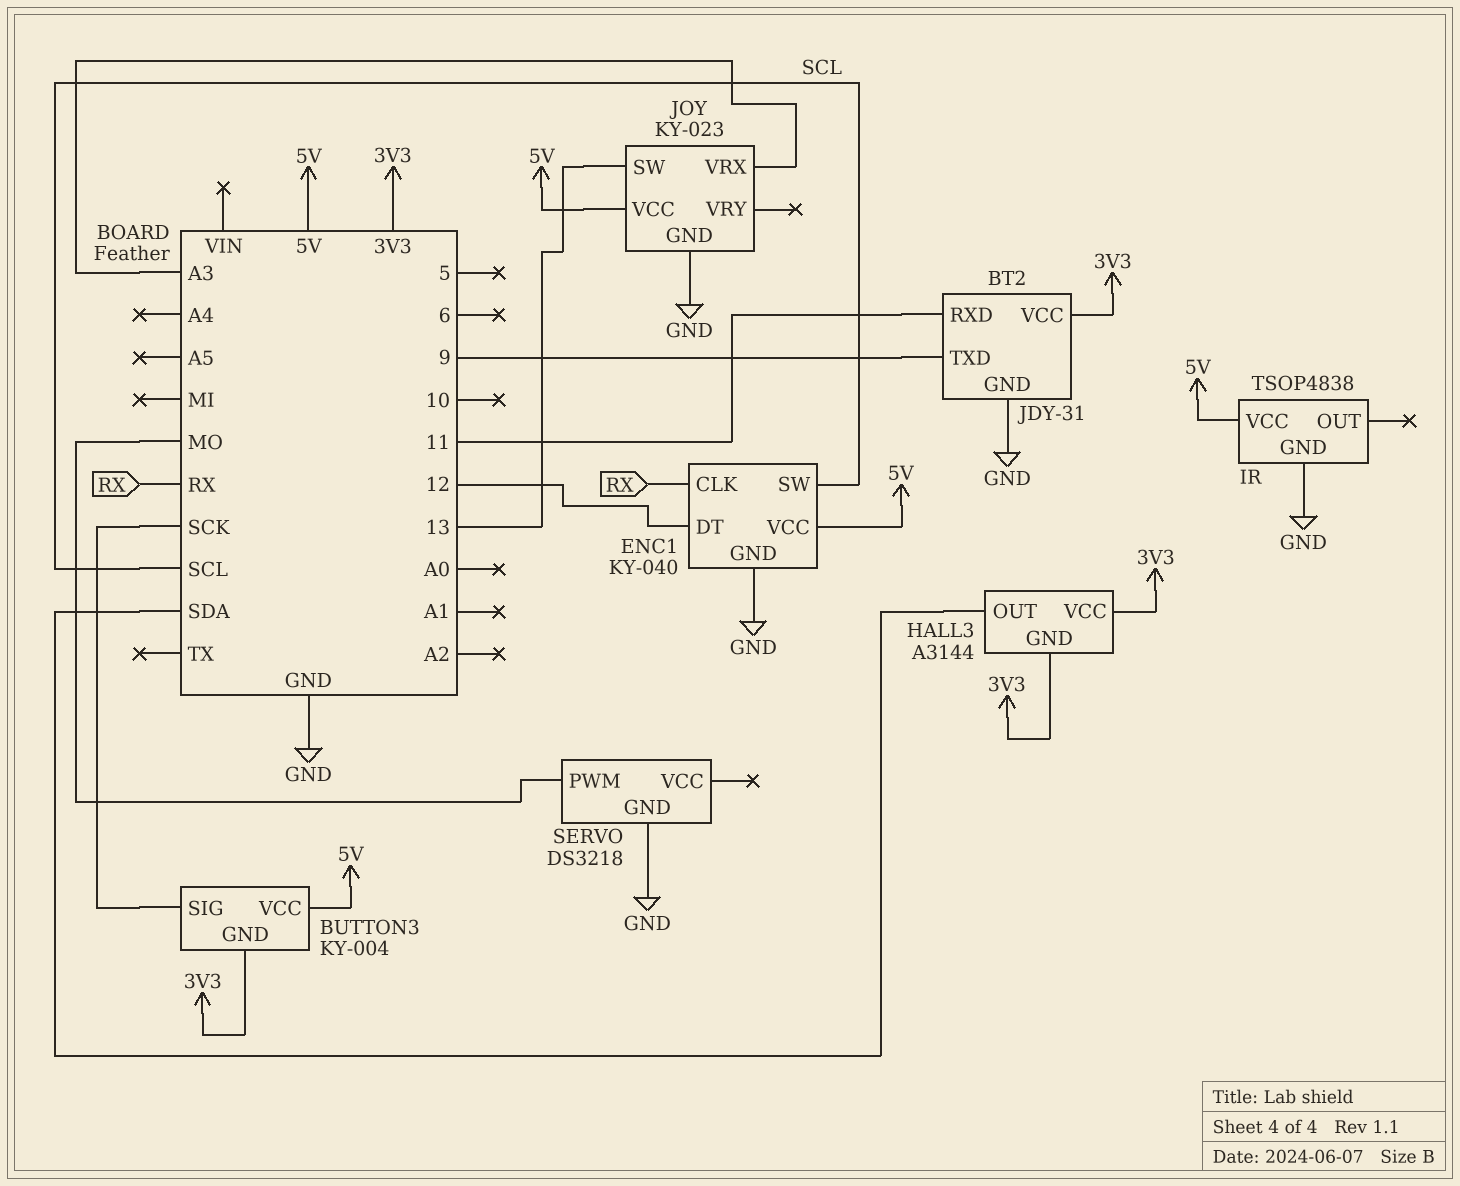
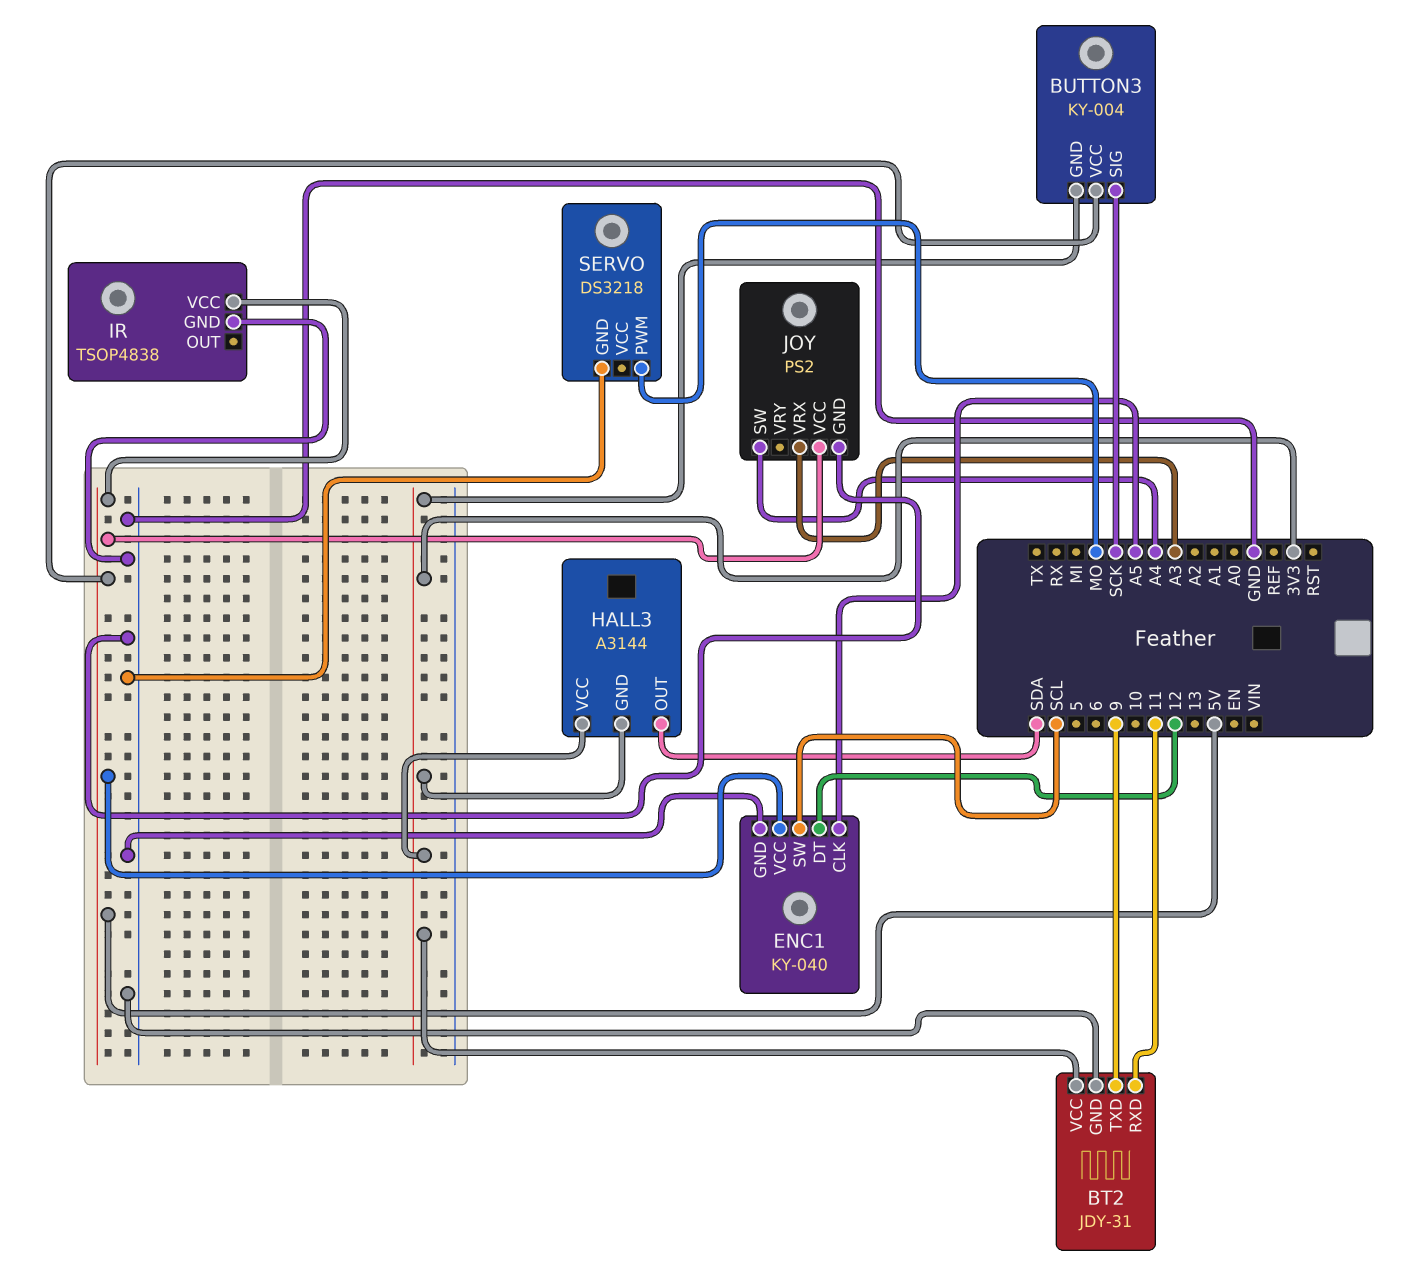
ENC1 pin CLK: RX -> A5
JOY: KY-023 -> PS2
JOY pin SW: 13 -> A4

